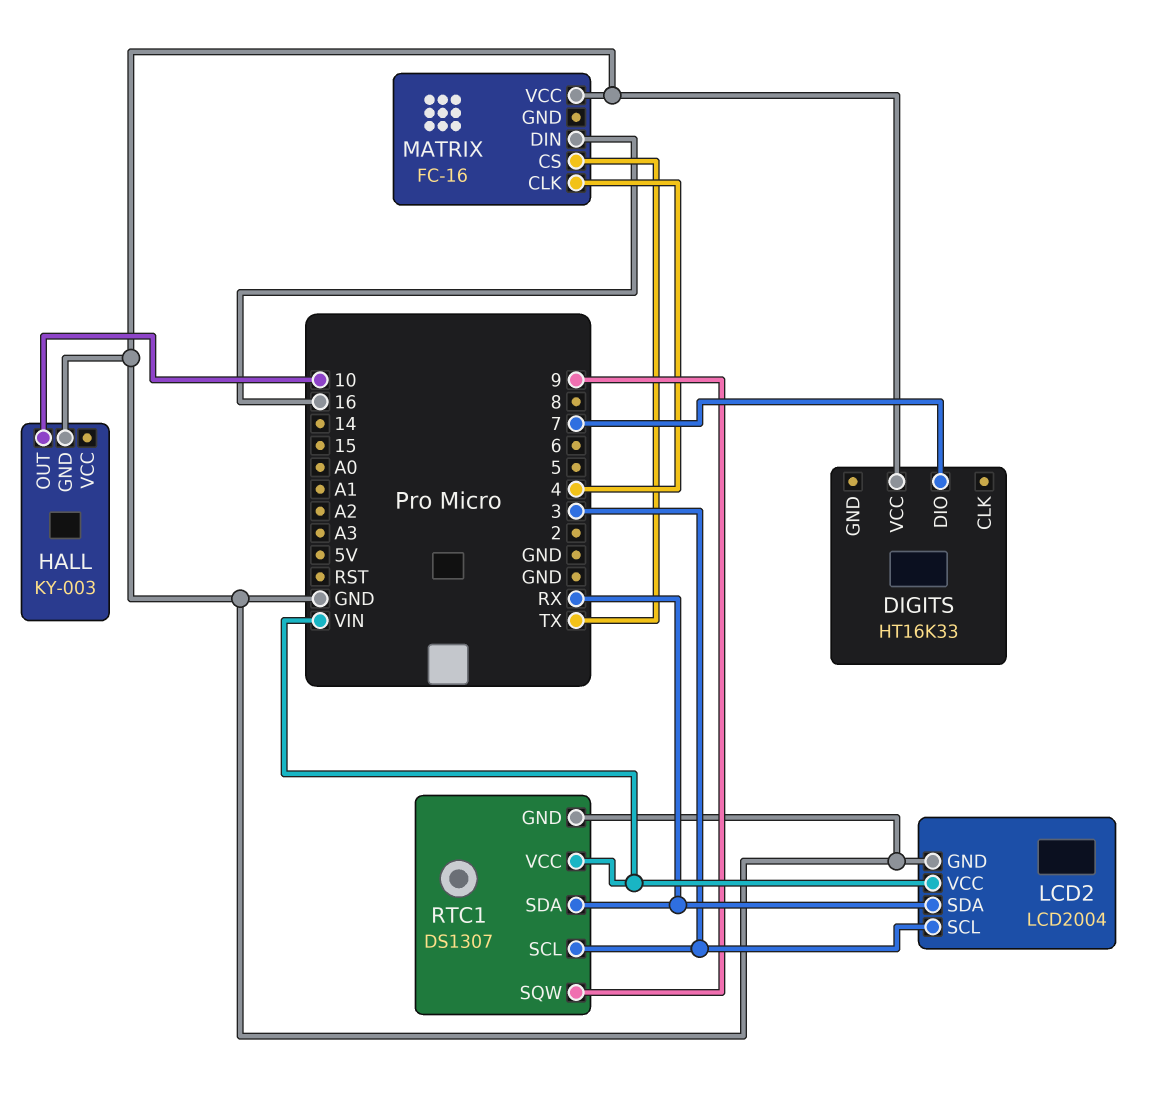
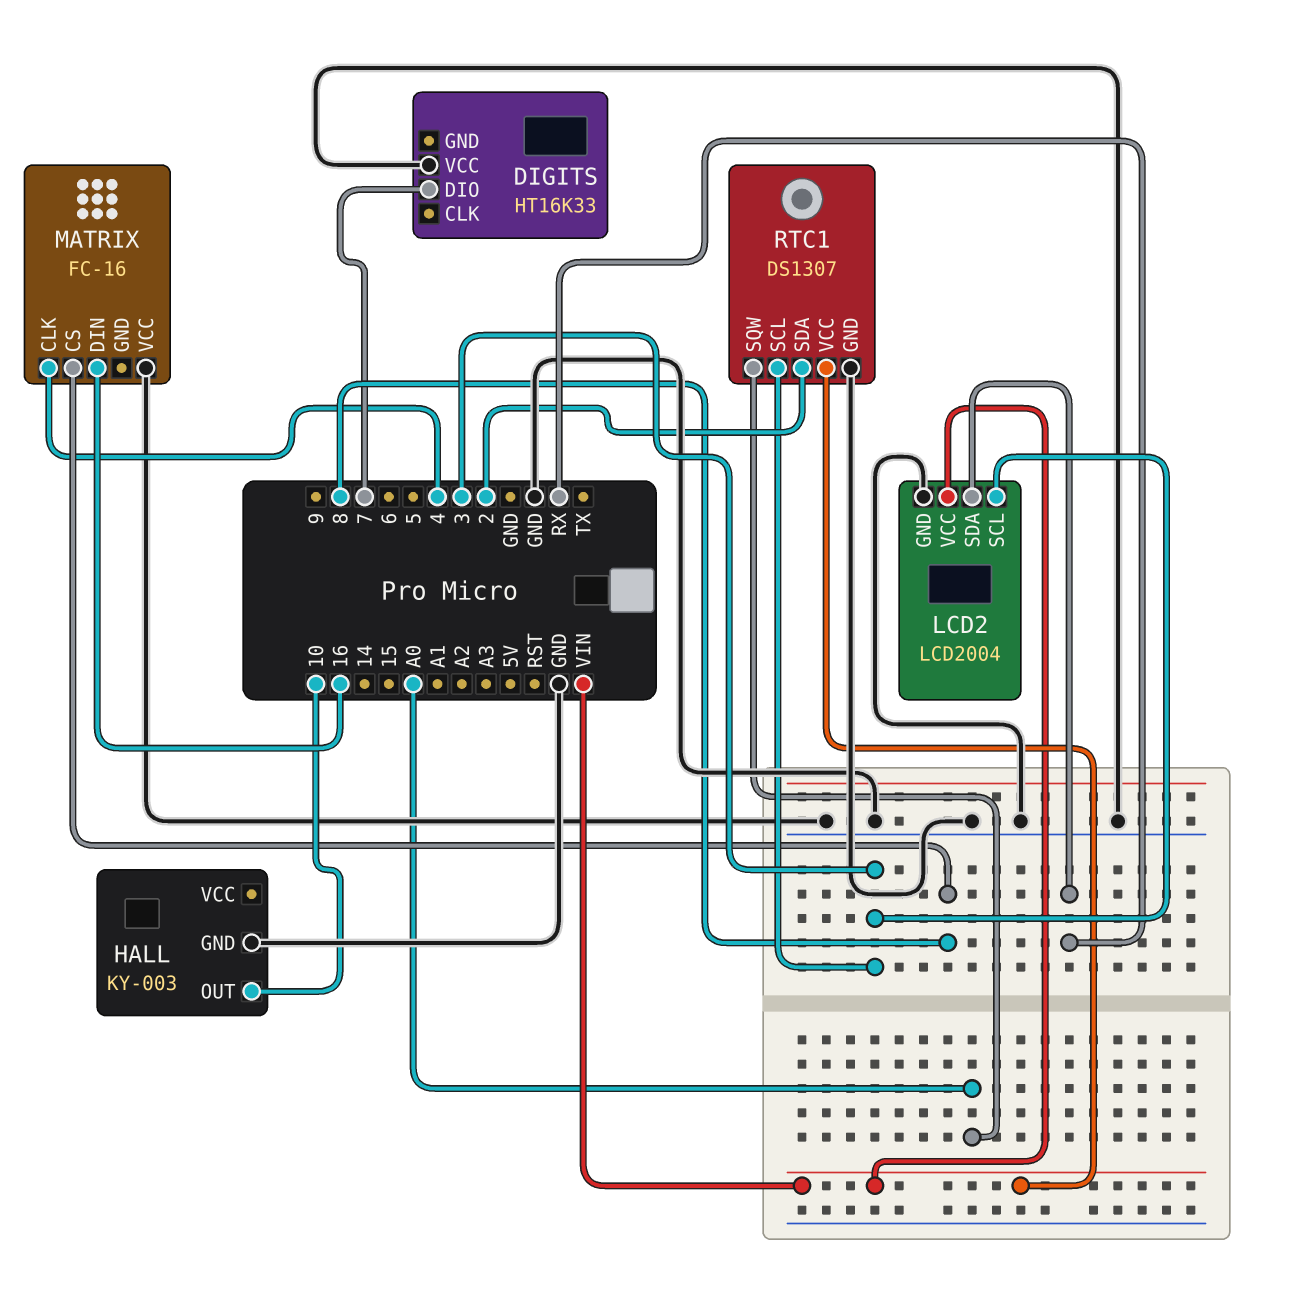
MATRIX pin CS: TX -> 8
RTC1 pin SDA: RX -> 2
RTC1 pin SQW: 9 -> A0

